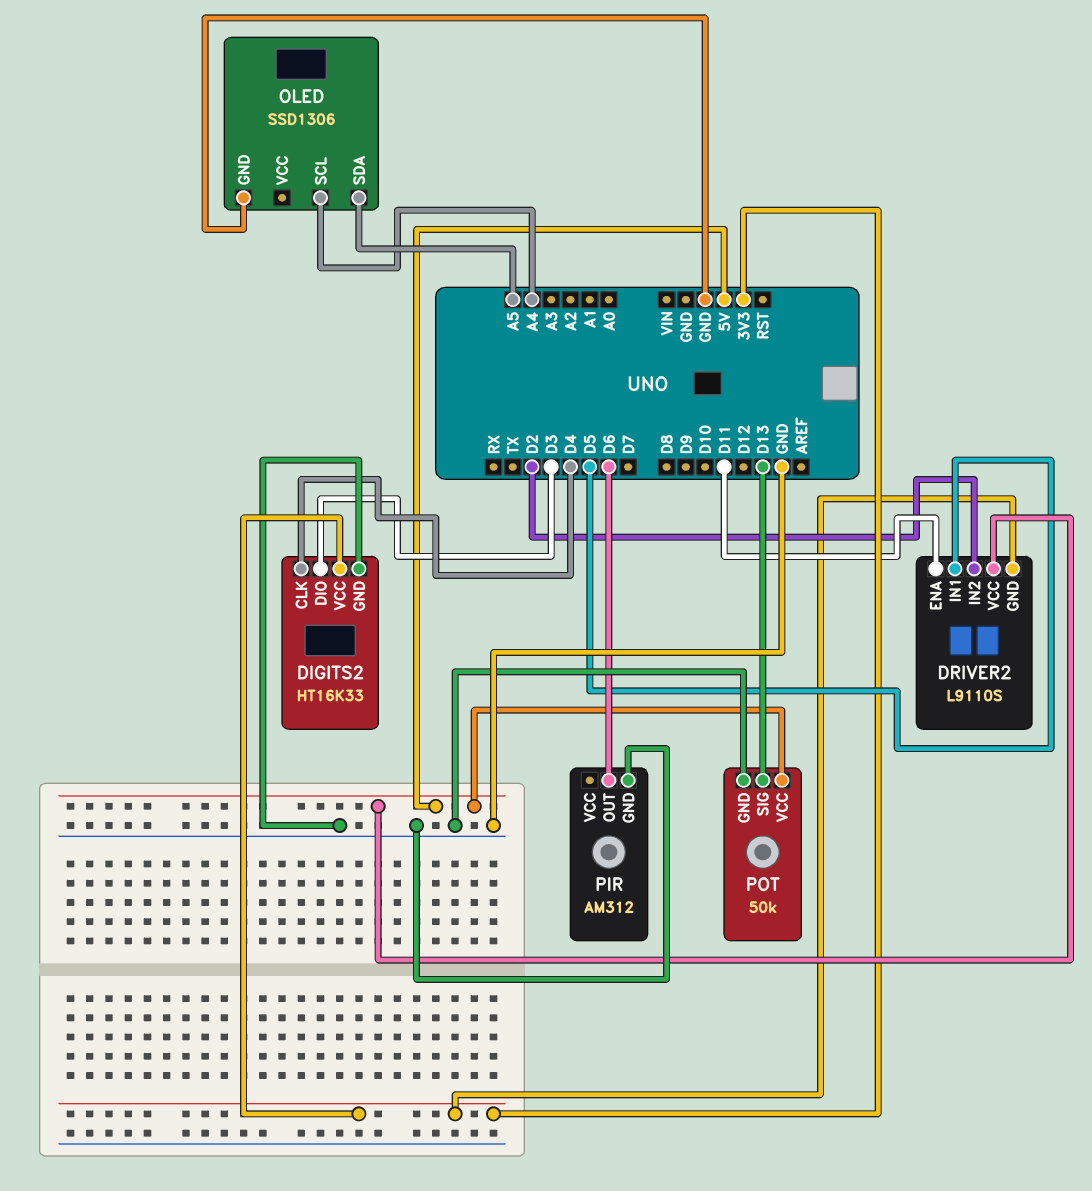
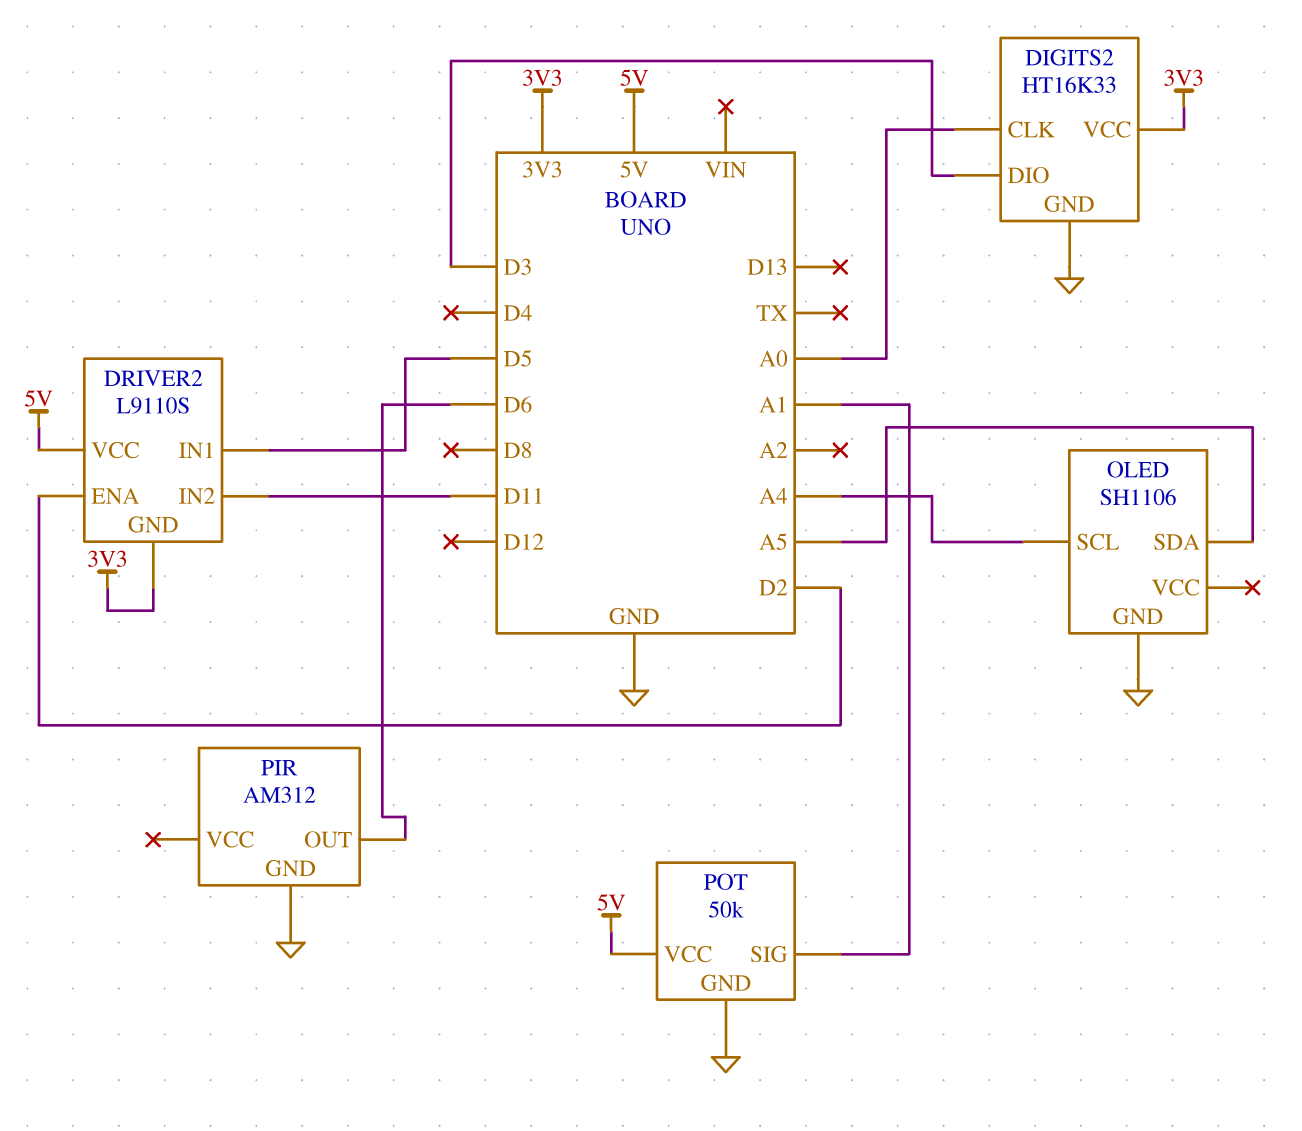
DIGITS2 pin CLK: D4 -> A0
DRIVER2 pin ENA: D11 -> D2
DRIVER2 pin IN2: D2 -> D11
OLED: SSD1306 -> SH1106
POT pin SIG: D13 -> A1

